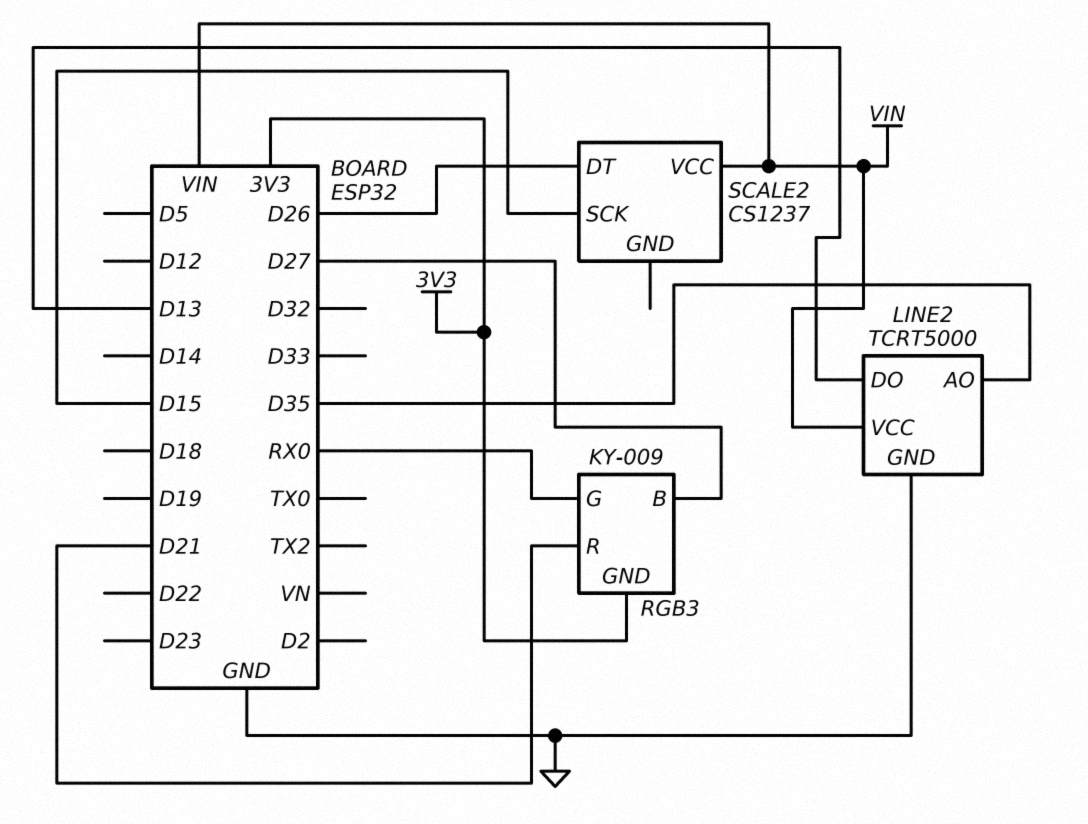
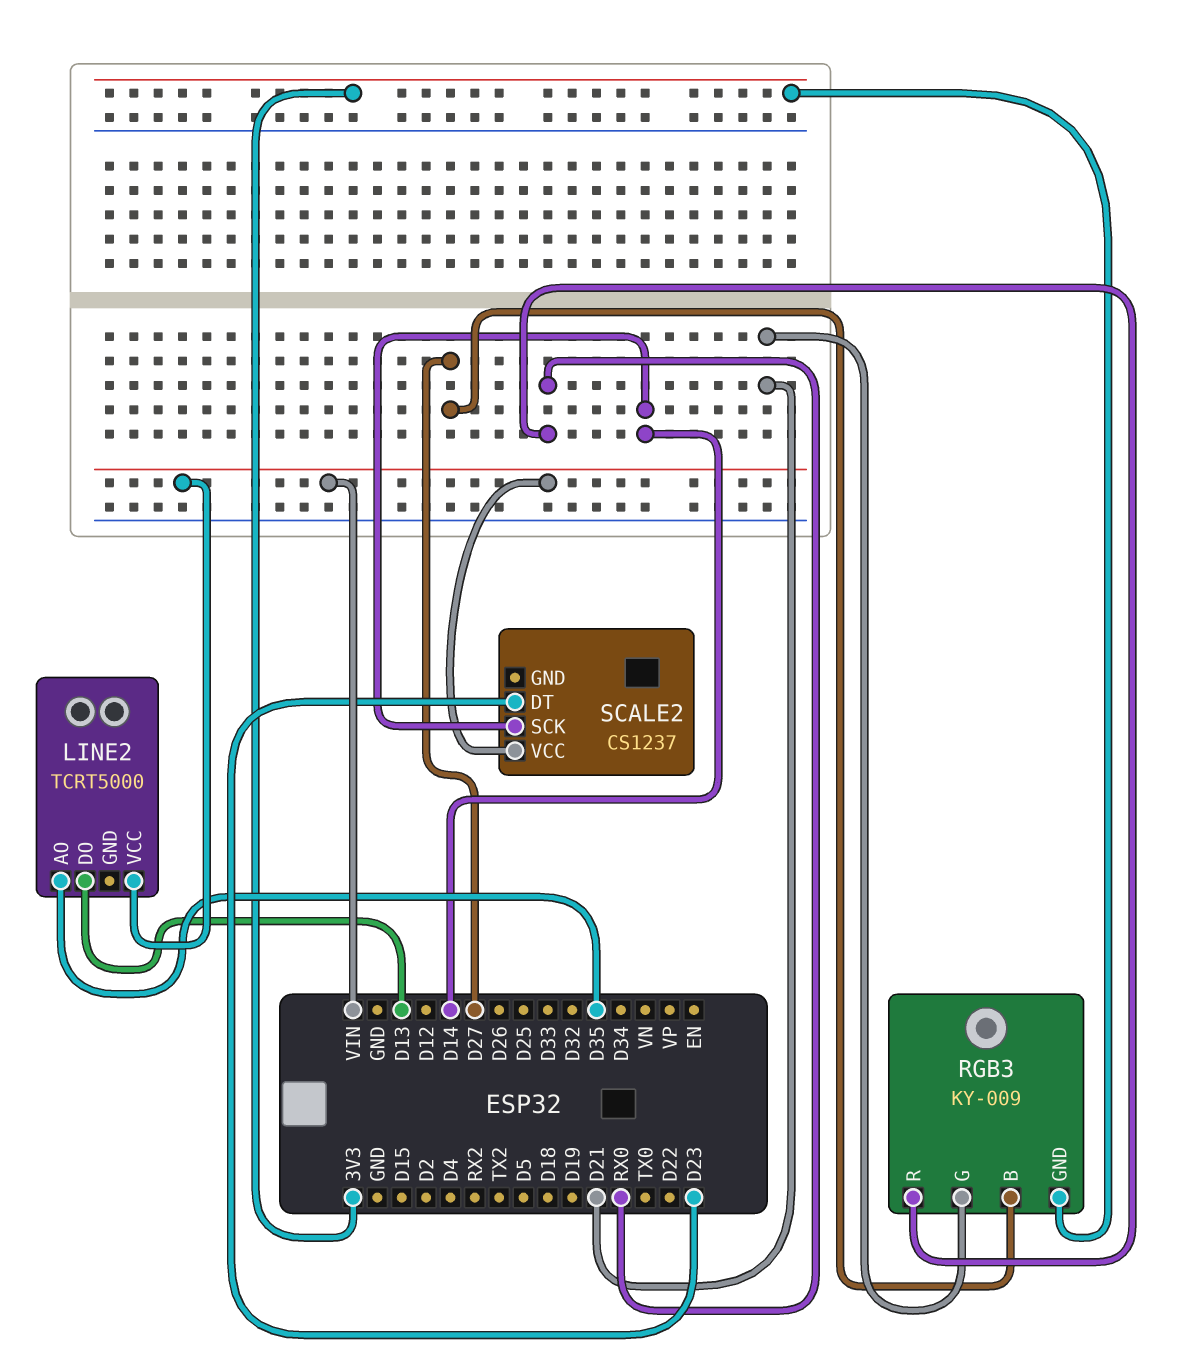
LINE2 pin GND: GND -> none
RGB3 pin G: RX0 -> D21
RGB3 pin R: D21 -> RX0
SCALE2 pin DT: D26 -> D23
SCALE2 pin SCK: D15 -> D14

